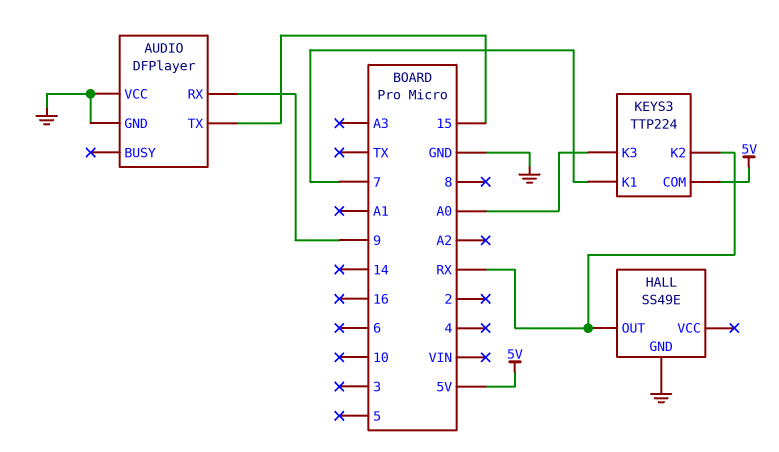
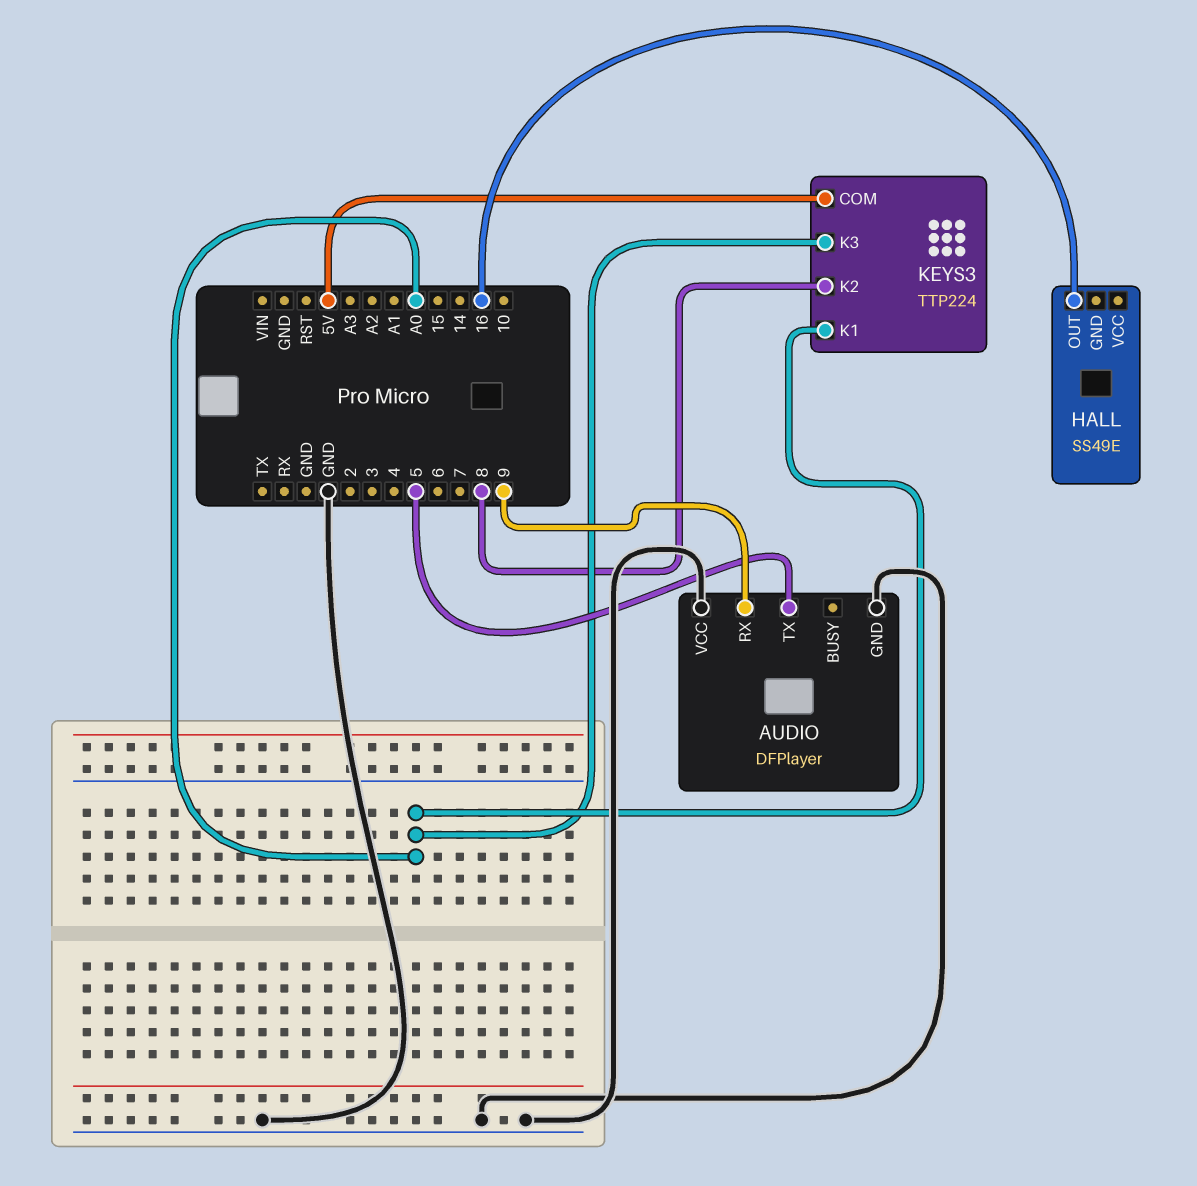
AUDIO pin TX: 15 -> 5
HALL pin GND: GND -> none
HALL pin OUT: RX -> 16
KEYS3 pin K1: 7 -> A0
KEYS3 pin K2: RX -> 8

